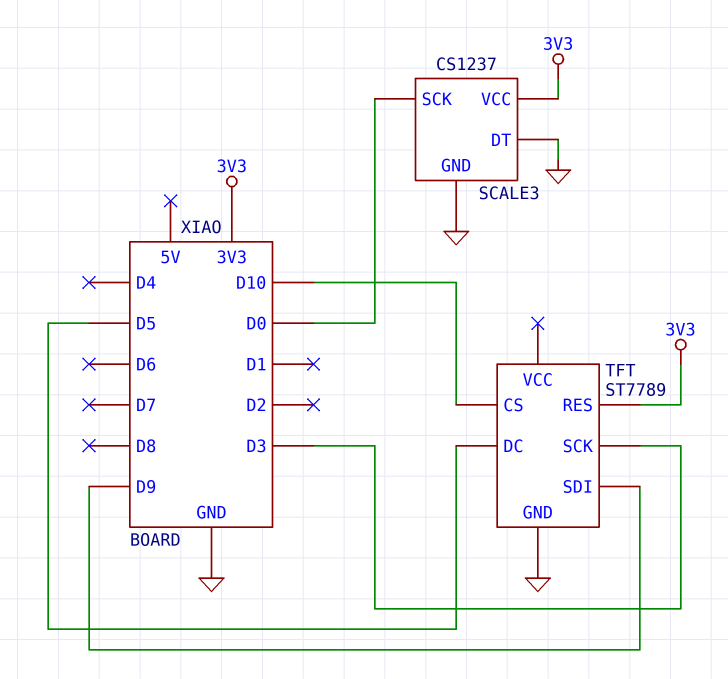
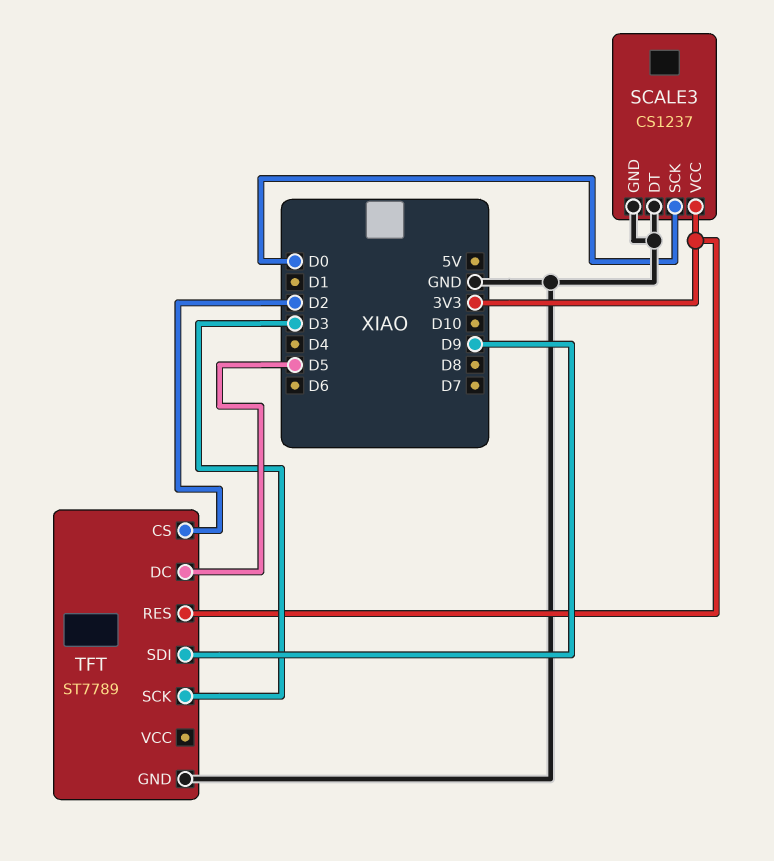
TFT pin CS: D10 -> D2

